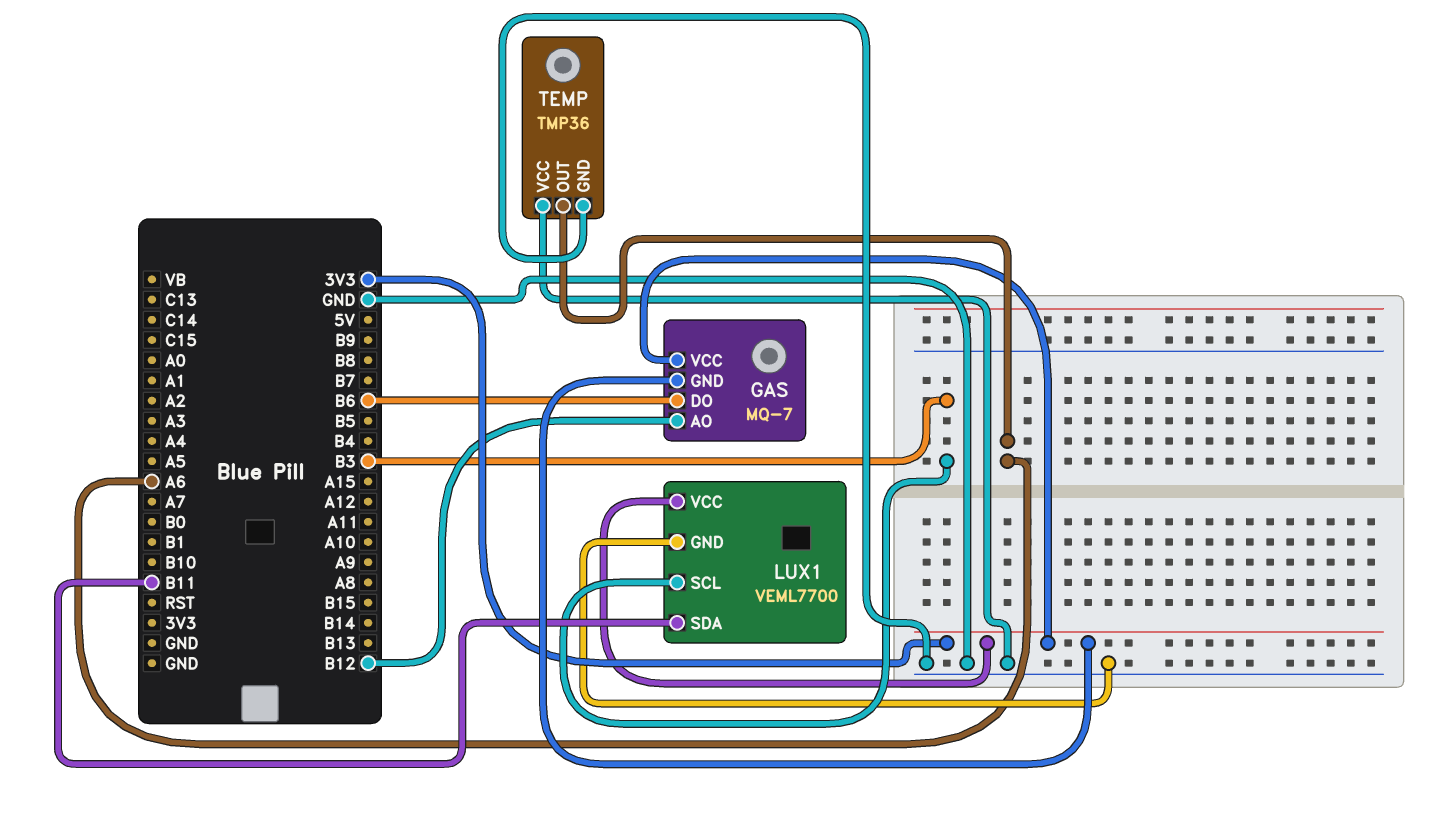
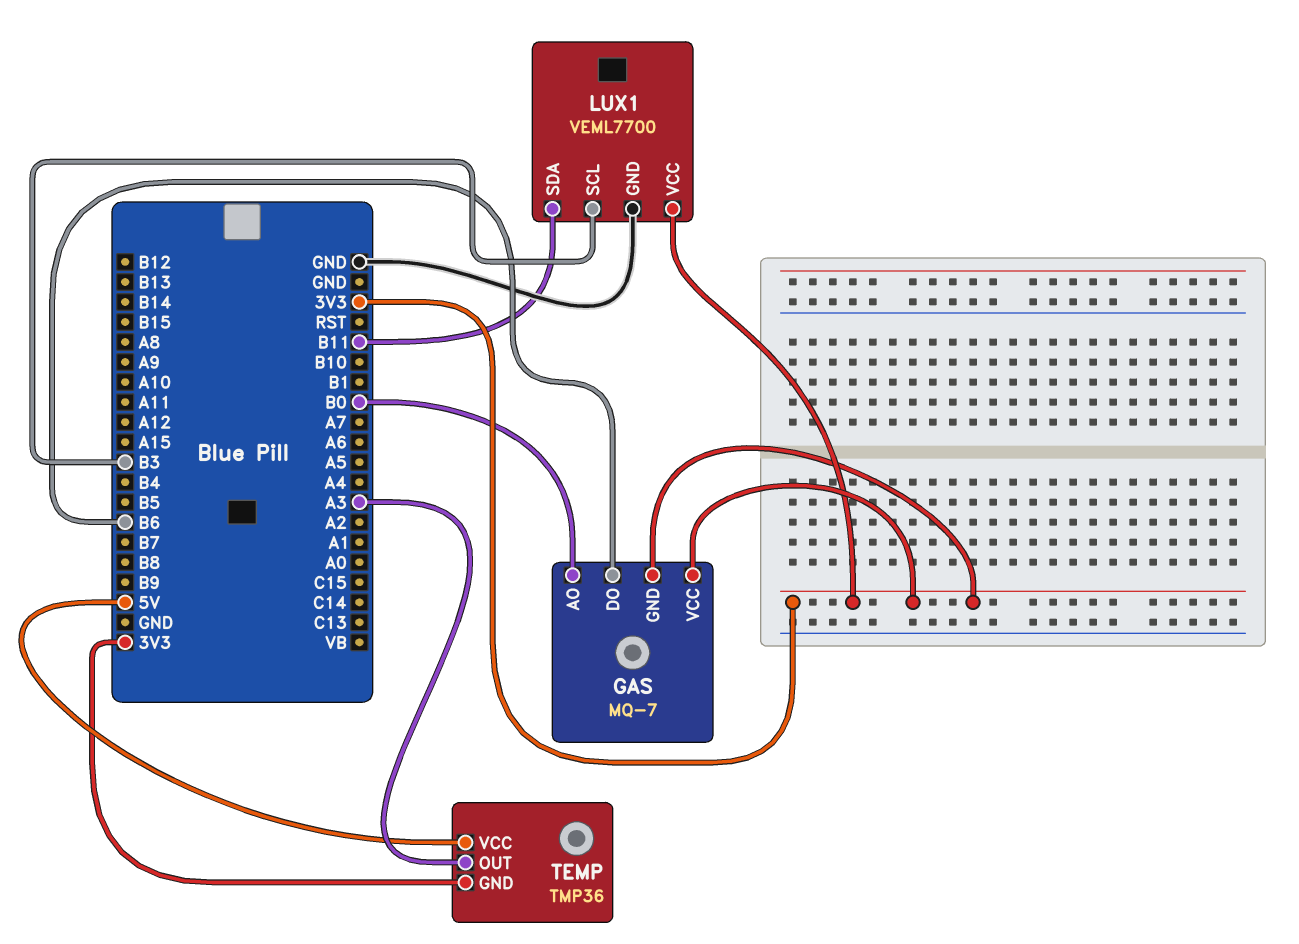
GAS pin AO: B12 -> B0
TEMP pin GND: GND -> 3V3
TEMP pin OUT: A6 -> A3
TEMP pin VCC: GND -> 5V

